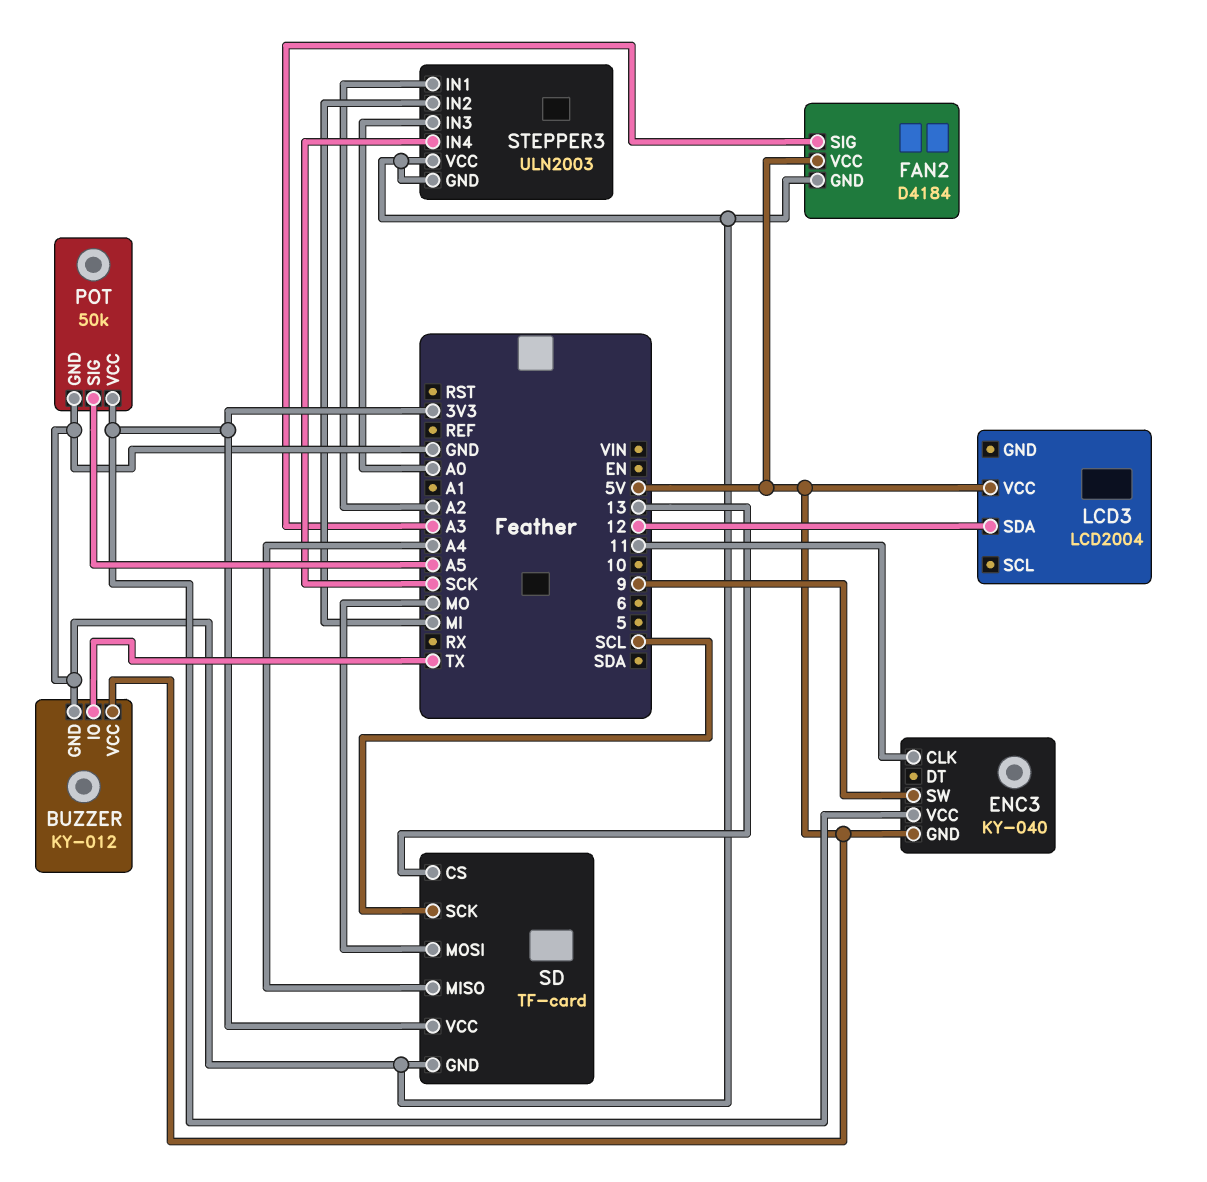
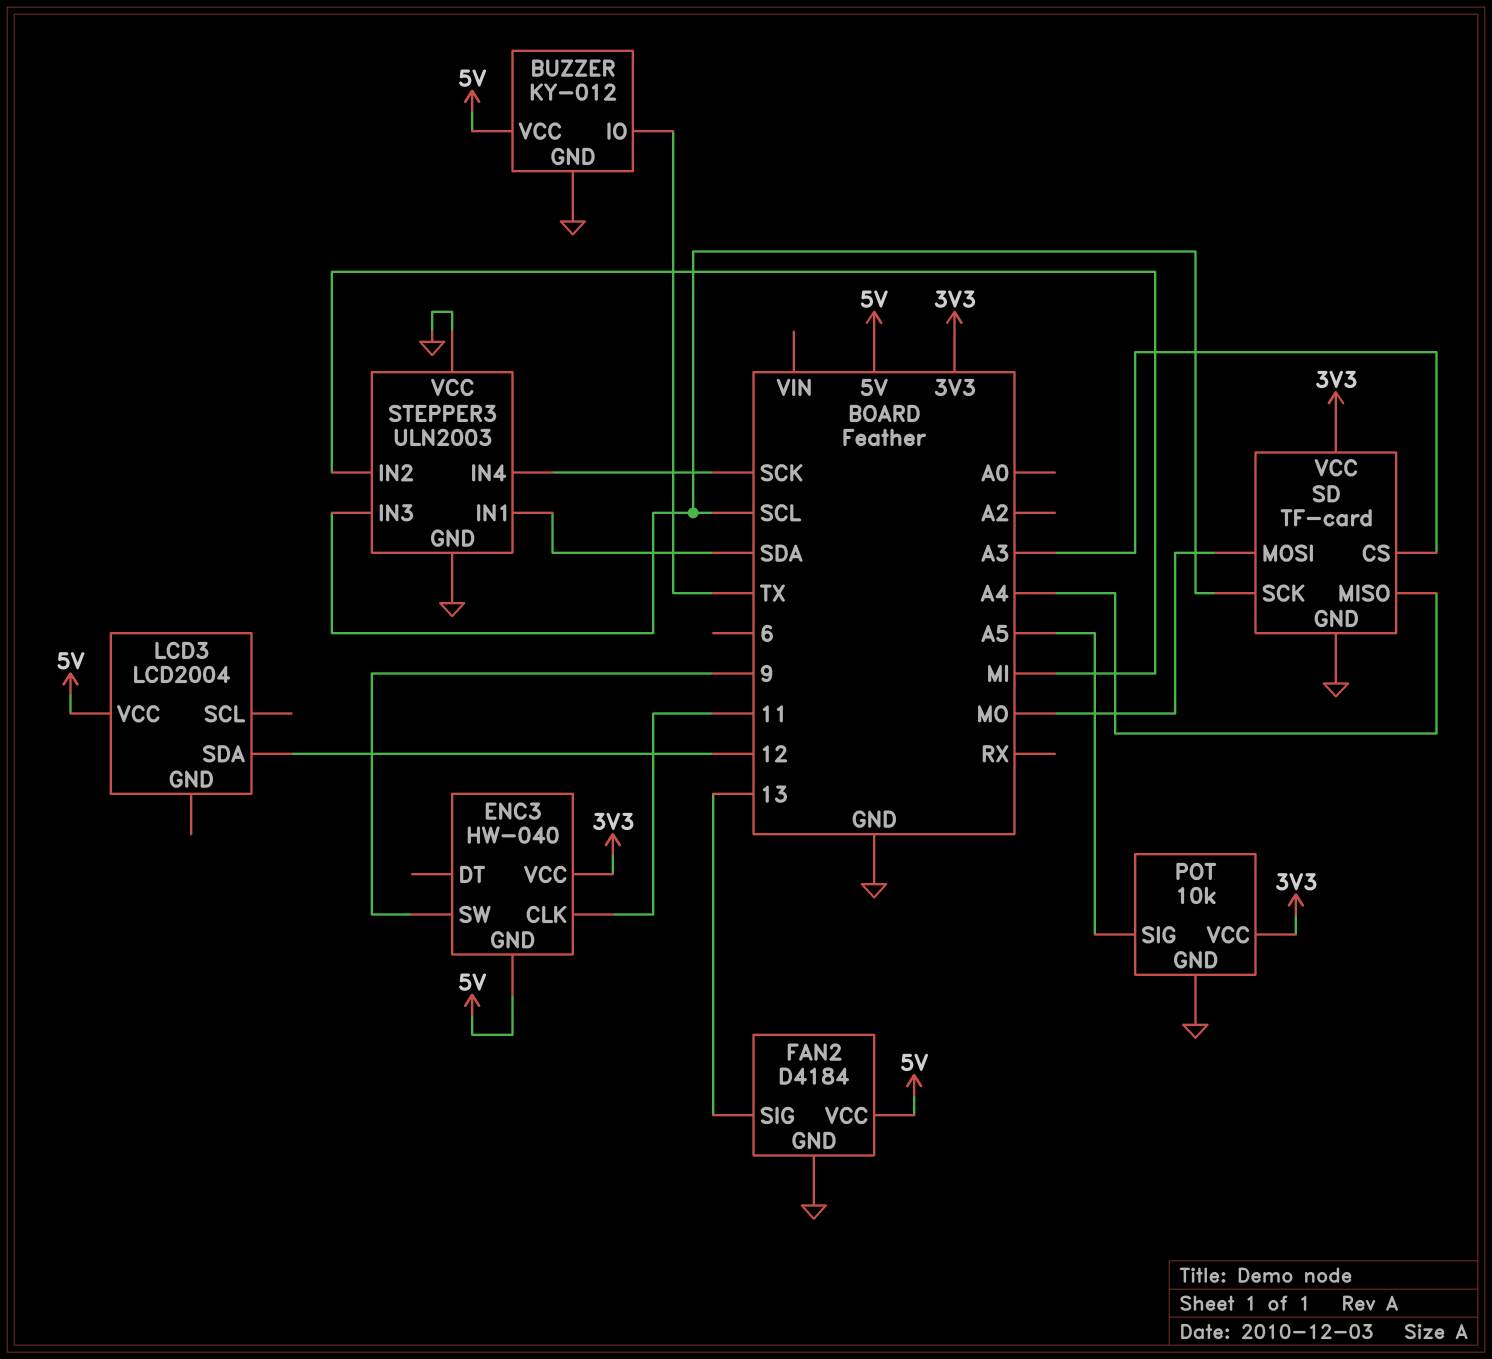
ENC3: KY-040 -> HW-040
FAN2 pin SIG: A3 -> 13
POT: 50k -> 10k
SD pin CS: 13 -> A3
STEPPER3 pin IN1: A2 -> SDA
STEPPER3 pin IN3: A0 -> SCL

